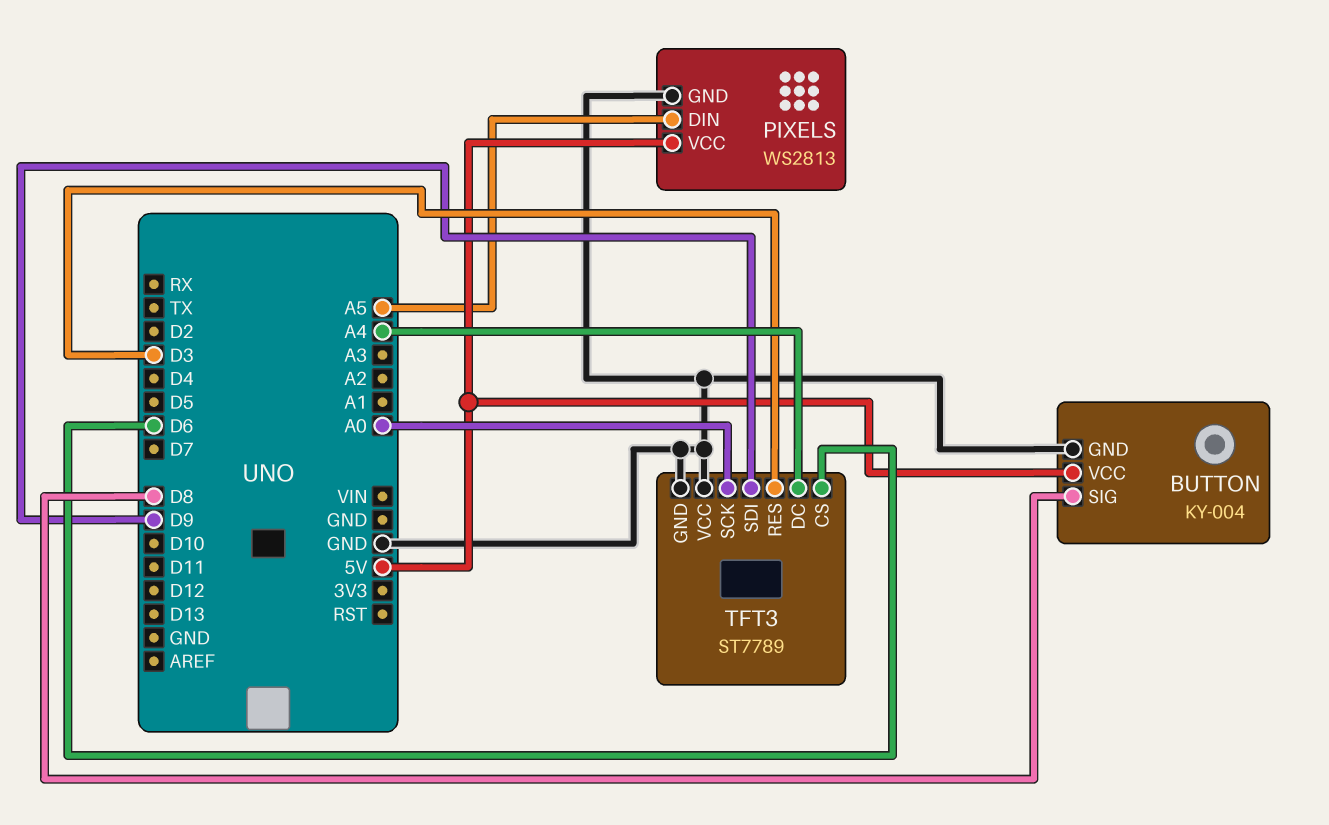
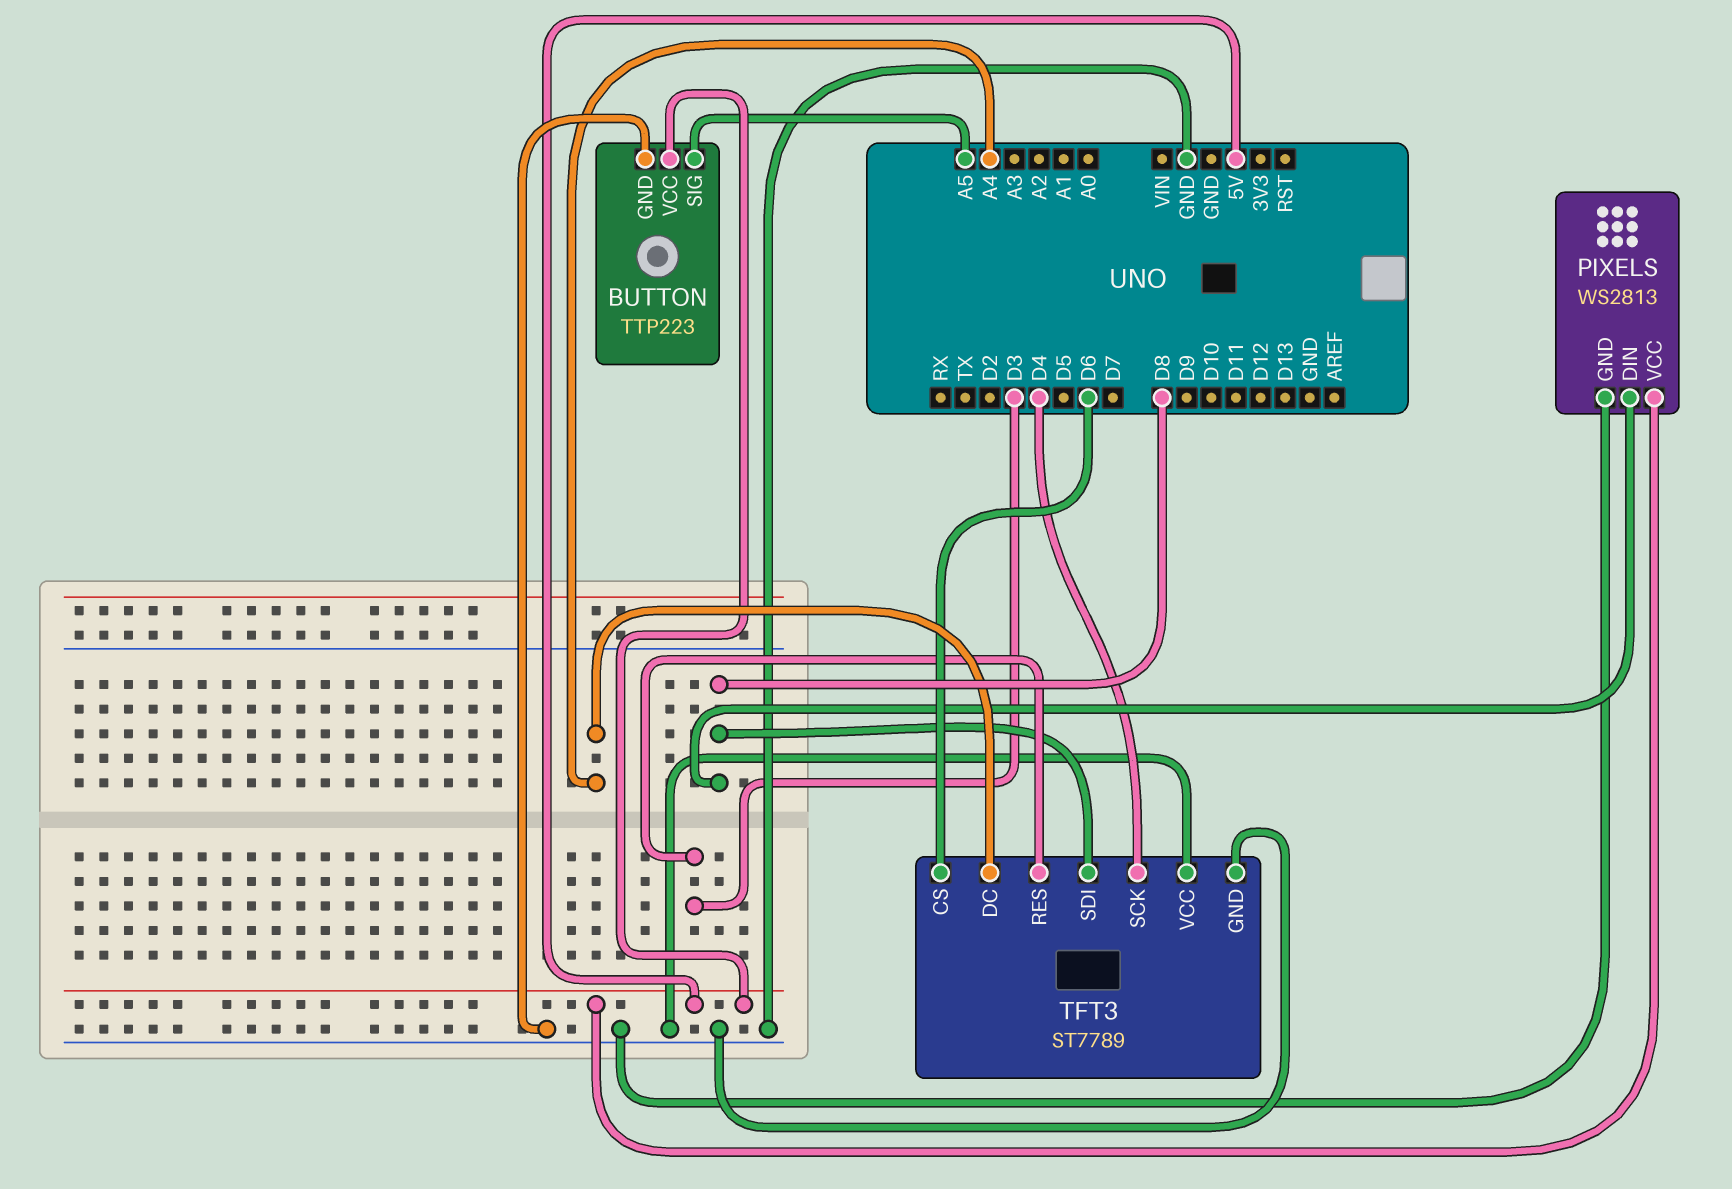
BUTTON: KY-004 -> TTP223
BUTTON pin SIG: D8 -> A5
PIXELS pin DIN: A5 -> D8
TFT3 pin SCK: A0 -> D4
TFT3 pin SDI: D9 -> D8

